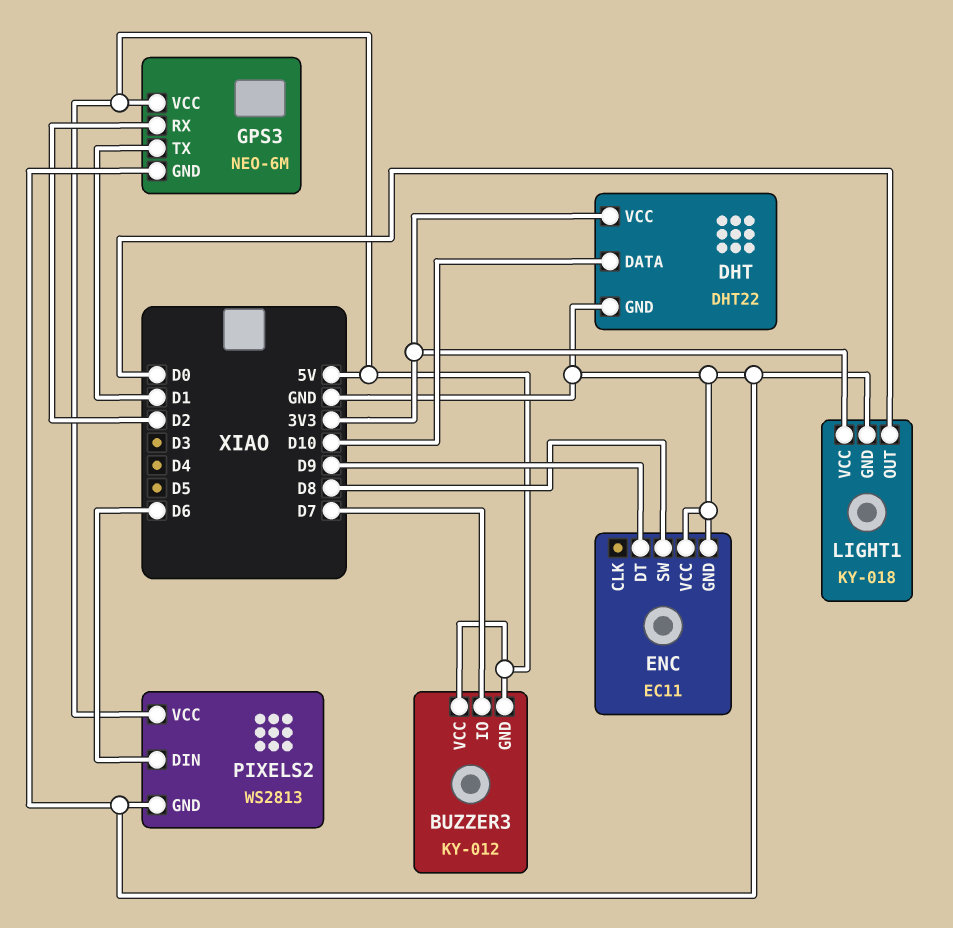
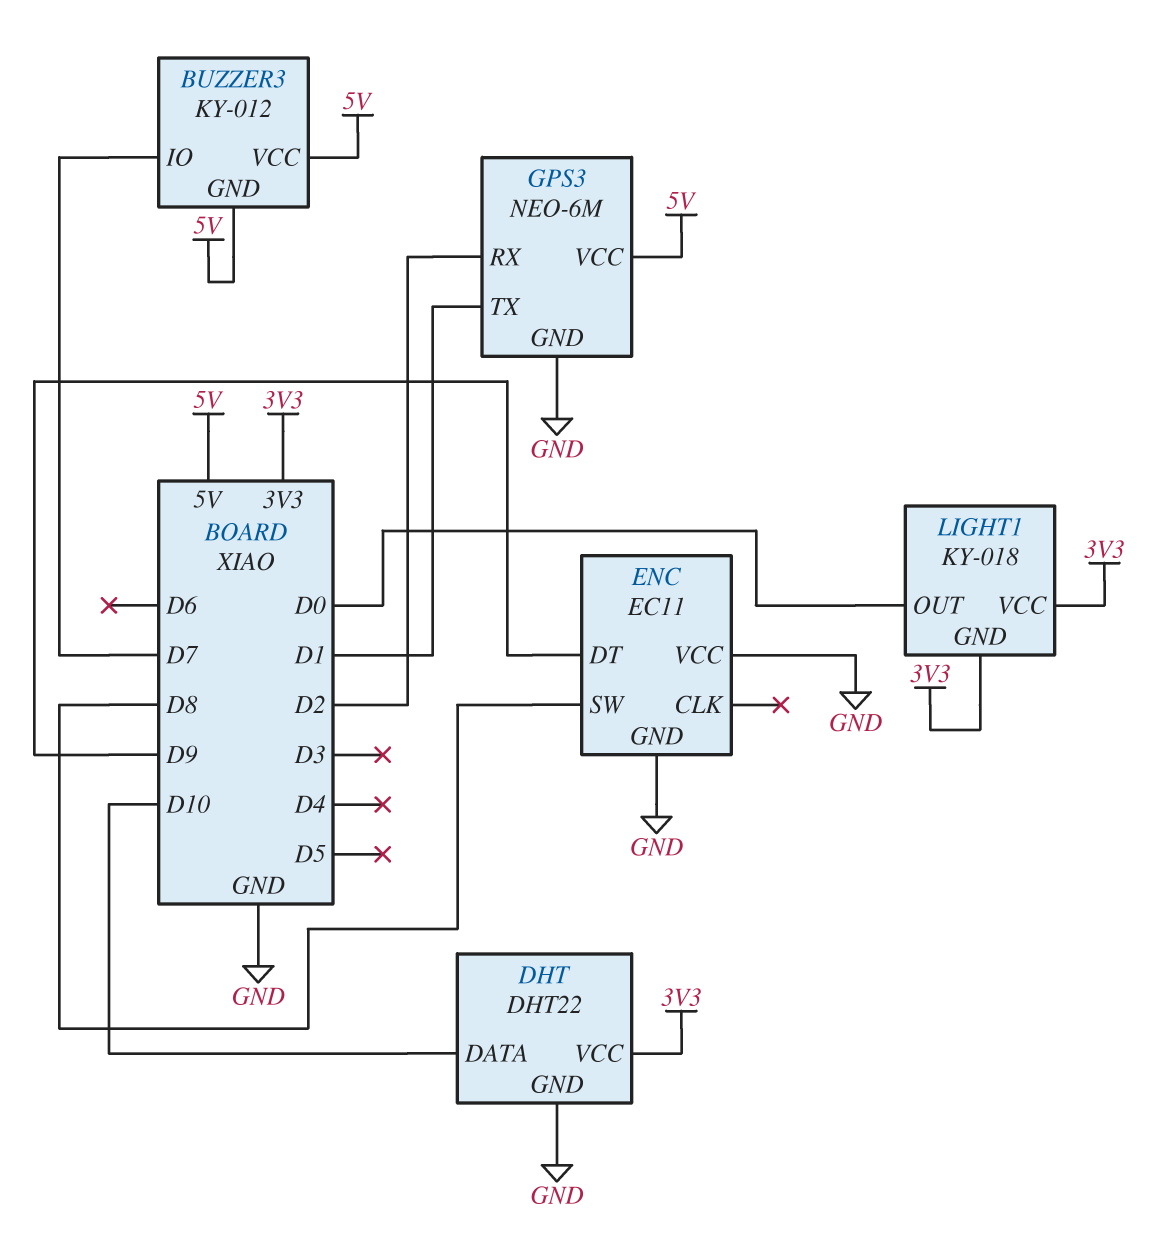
LIGHT1 pin GND: GND -> 3V3
PIXELS2: WS2813 -> none
PIXELS2 pin DIN: D6 -> none
PIXELS2 pin GND: GND -> none
PIXELS2 pin VCC: 5V -> none

